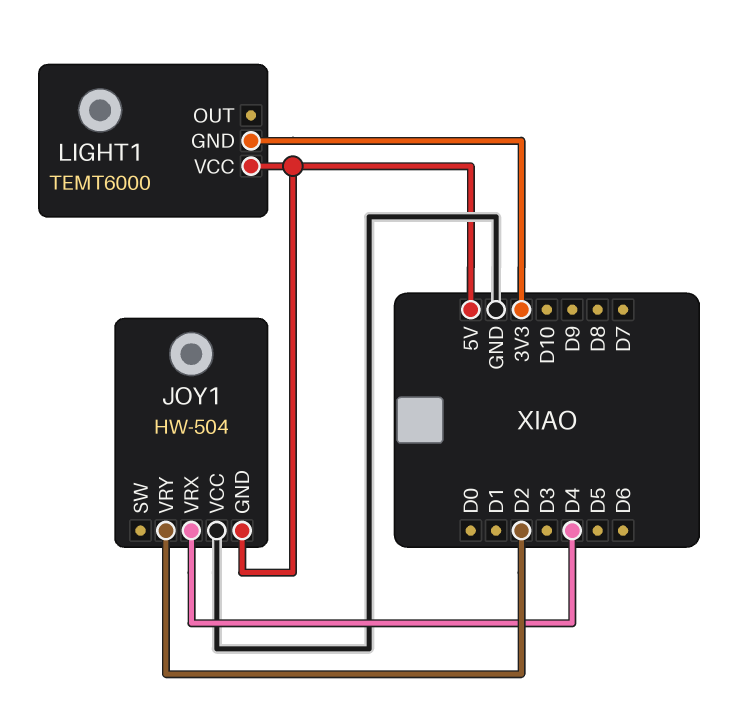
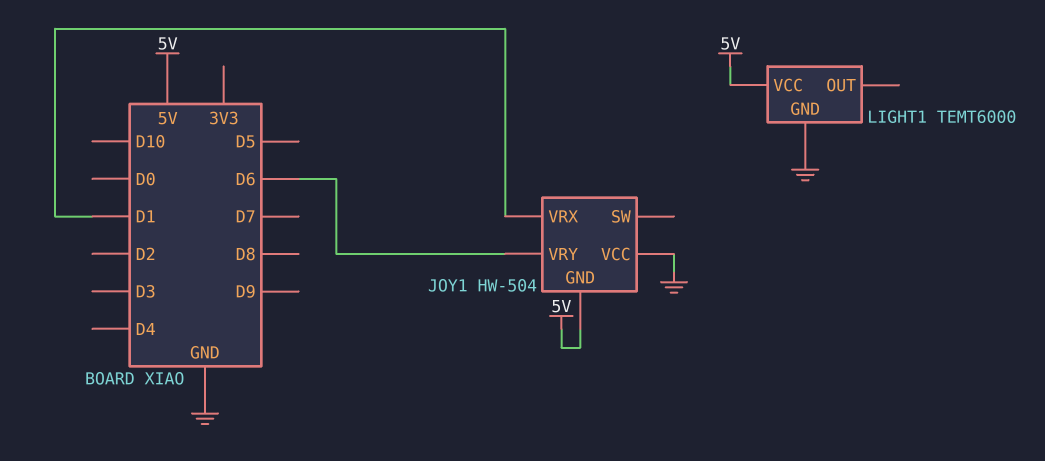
JOY1 pin VRX: D4 -> D1
JOY1 pin VRY: D2 -> D6
LIGHT1 pin GND: 3V3 -> GND

